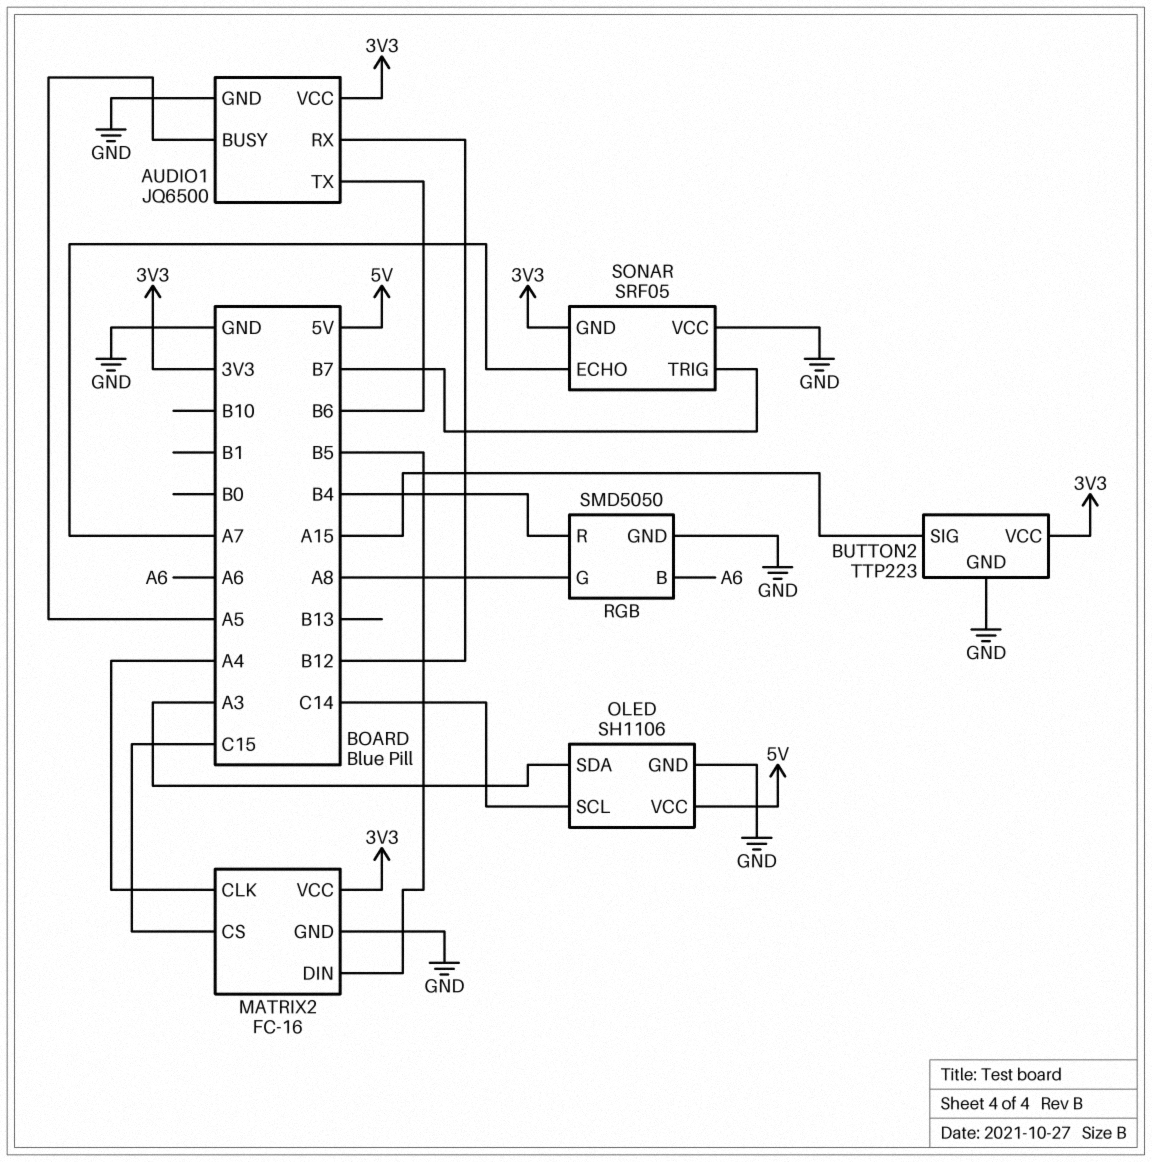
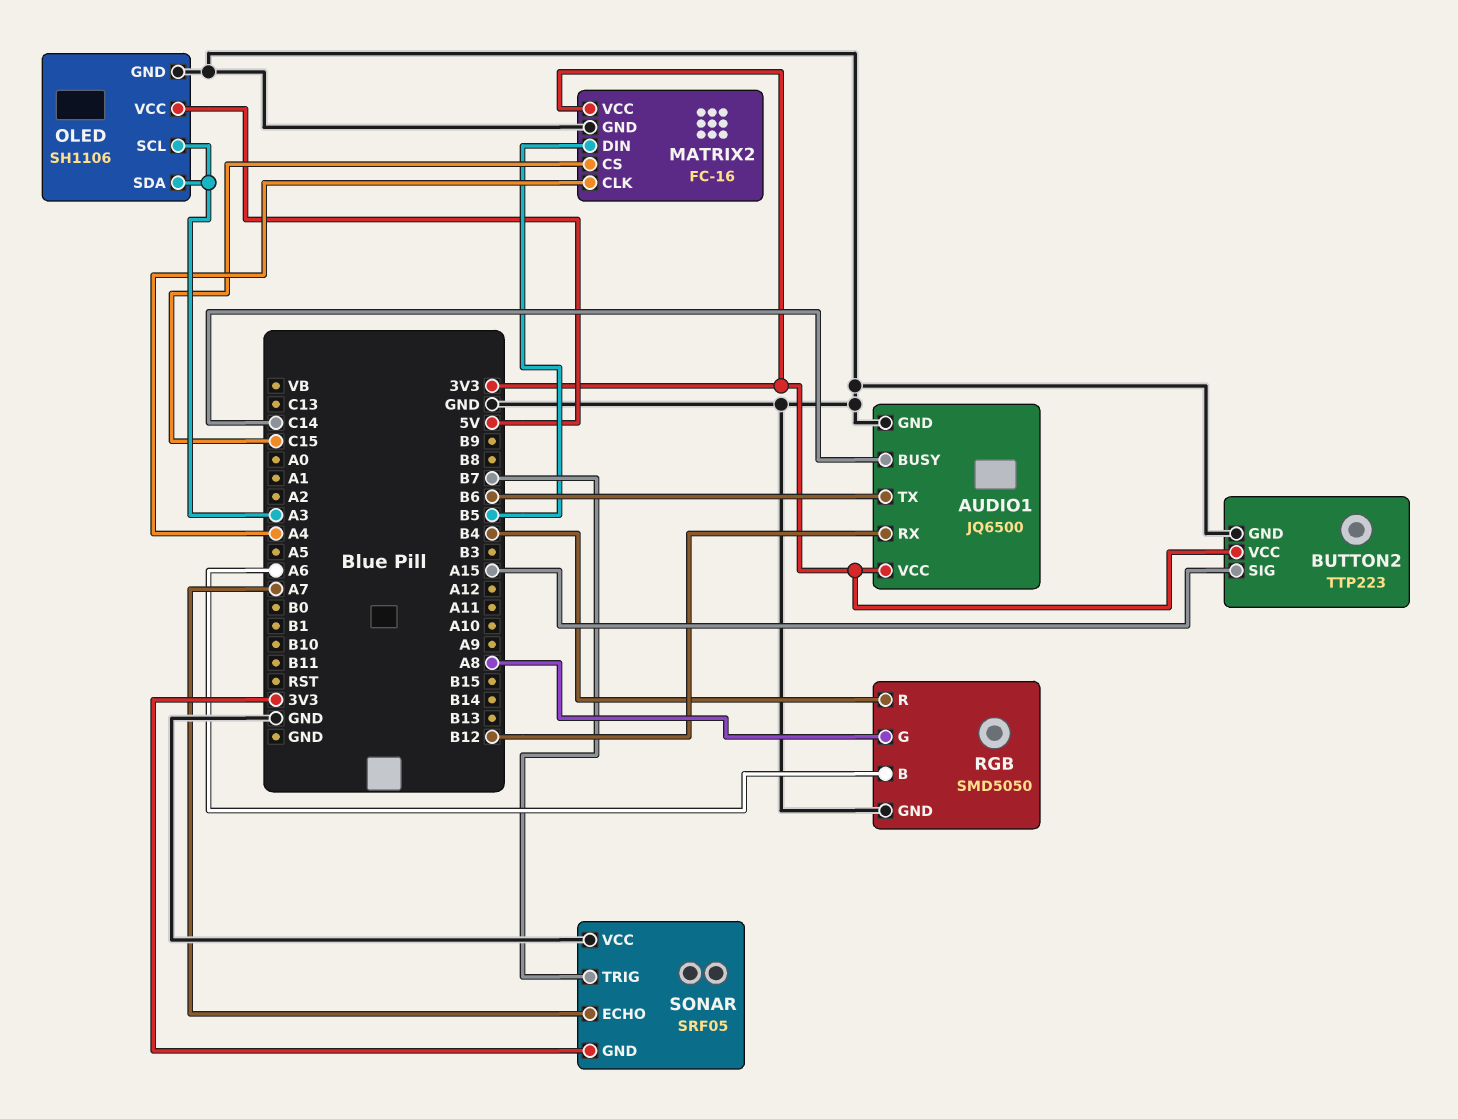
AUDIO1 pin BUSY: A5 -> C14
OLED pin SCL: C14 -> A3

